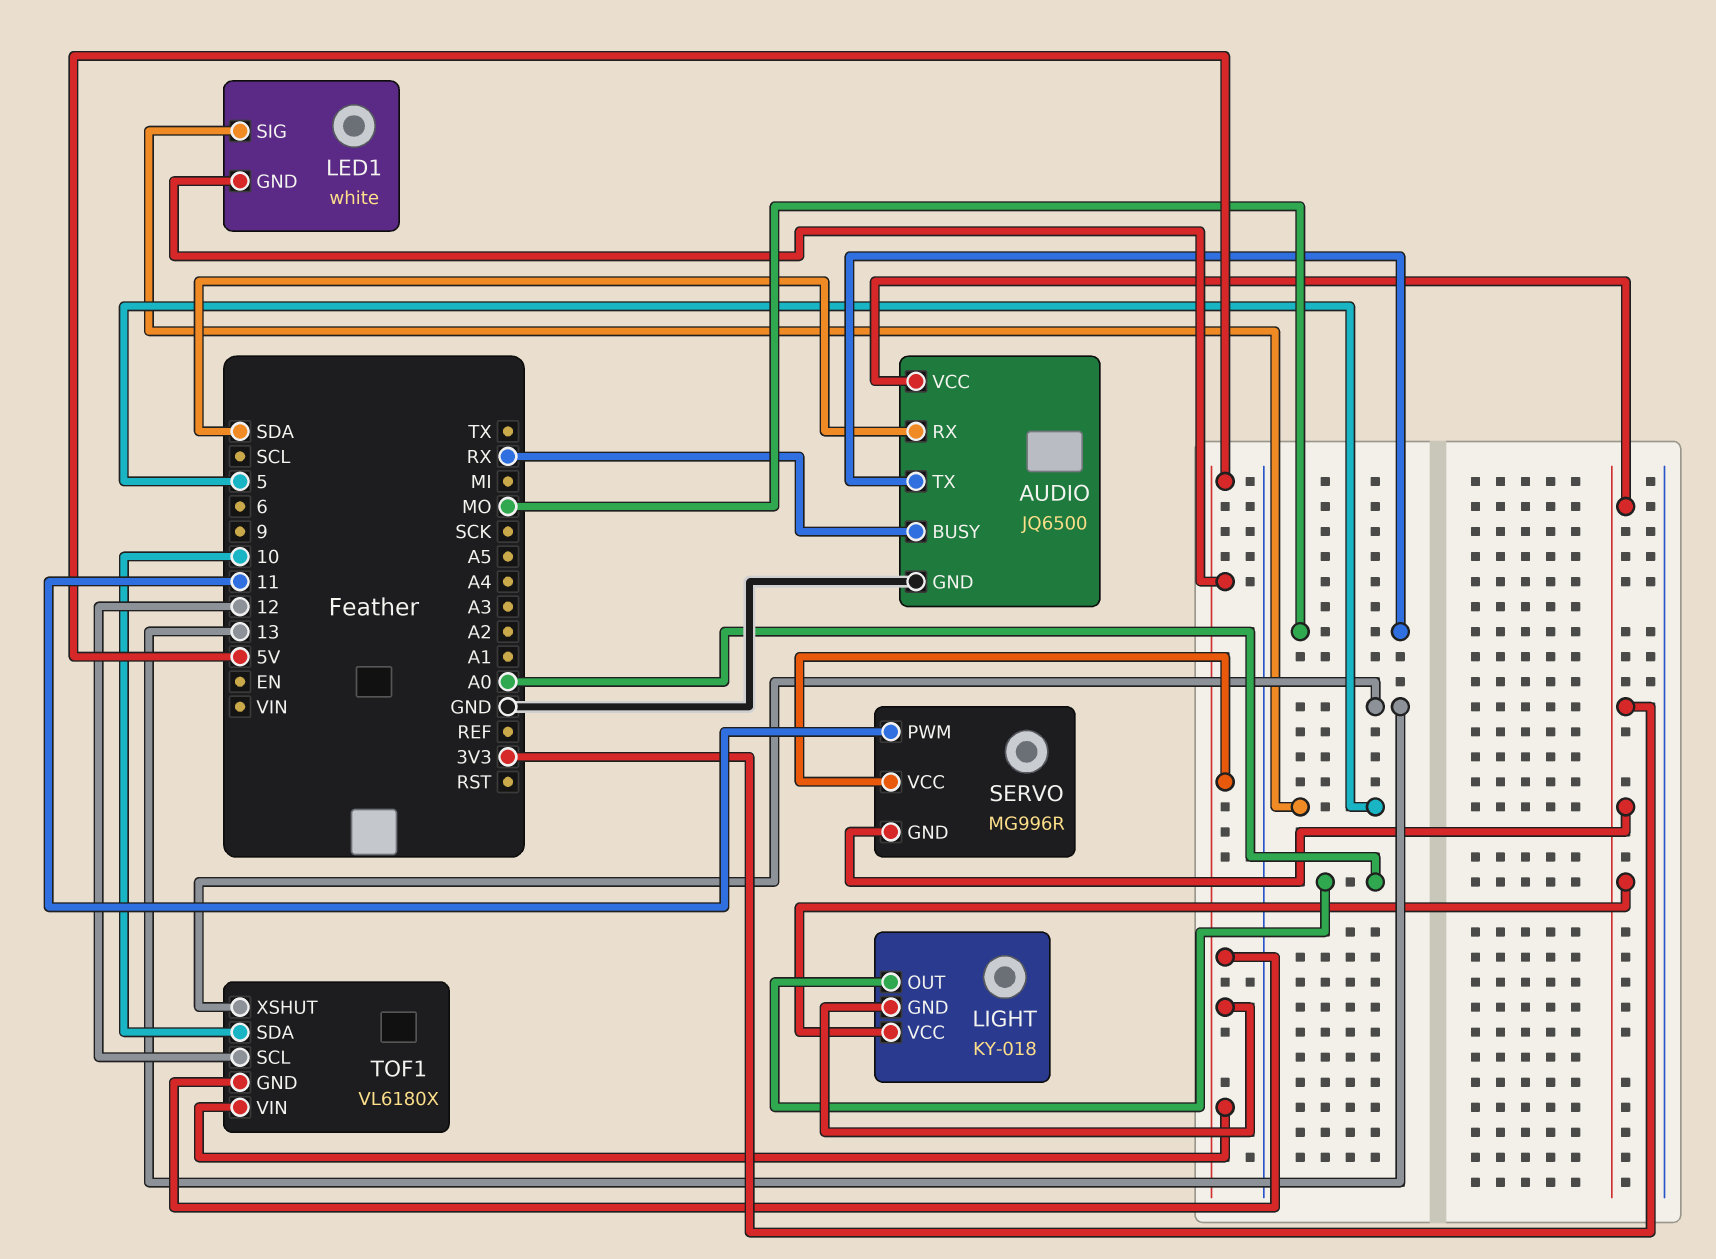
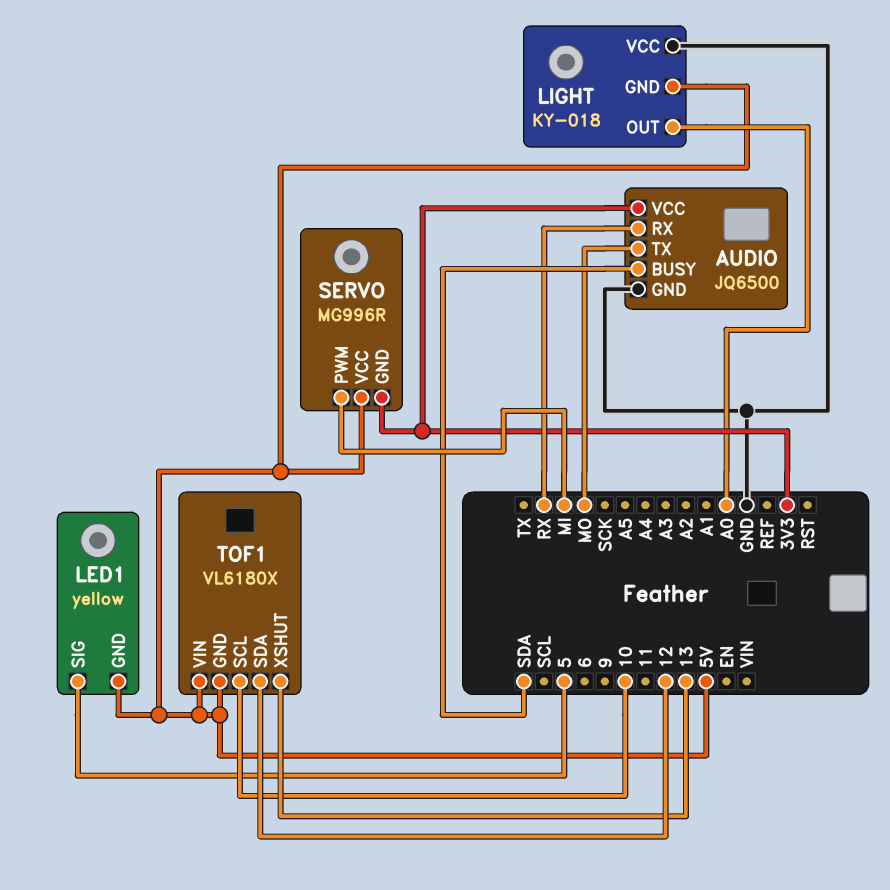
AUDIO pin BUSY: RX -> SDA
AUDIO pin RX: SDA -> RX
LED1: white -> yellow
LIGHT pin VCC: 3V3 -> GND
SERVO pin PWM: 11 -> MI
TOF1 pin SCL: 12 -> 10
TOF1 pin SDA: 10 -> 12

